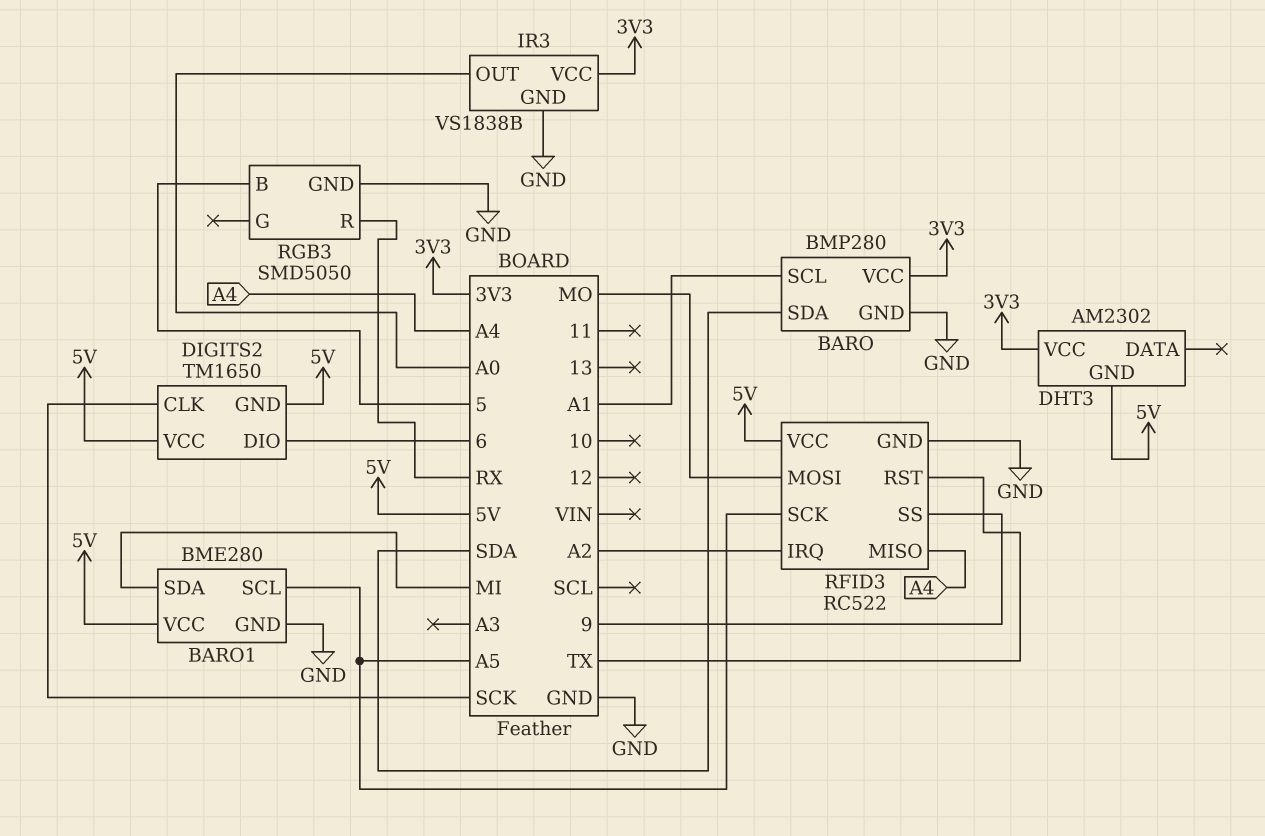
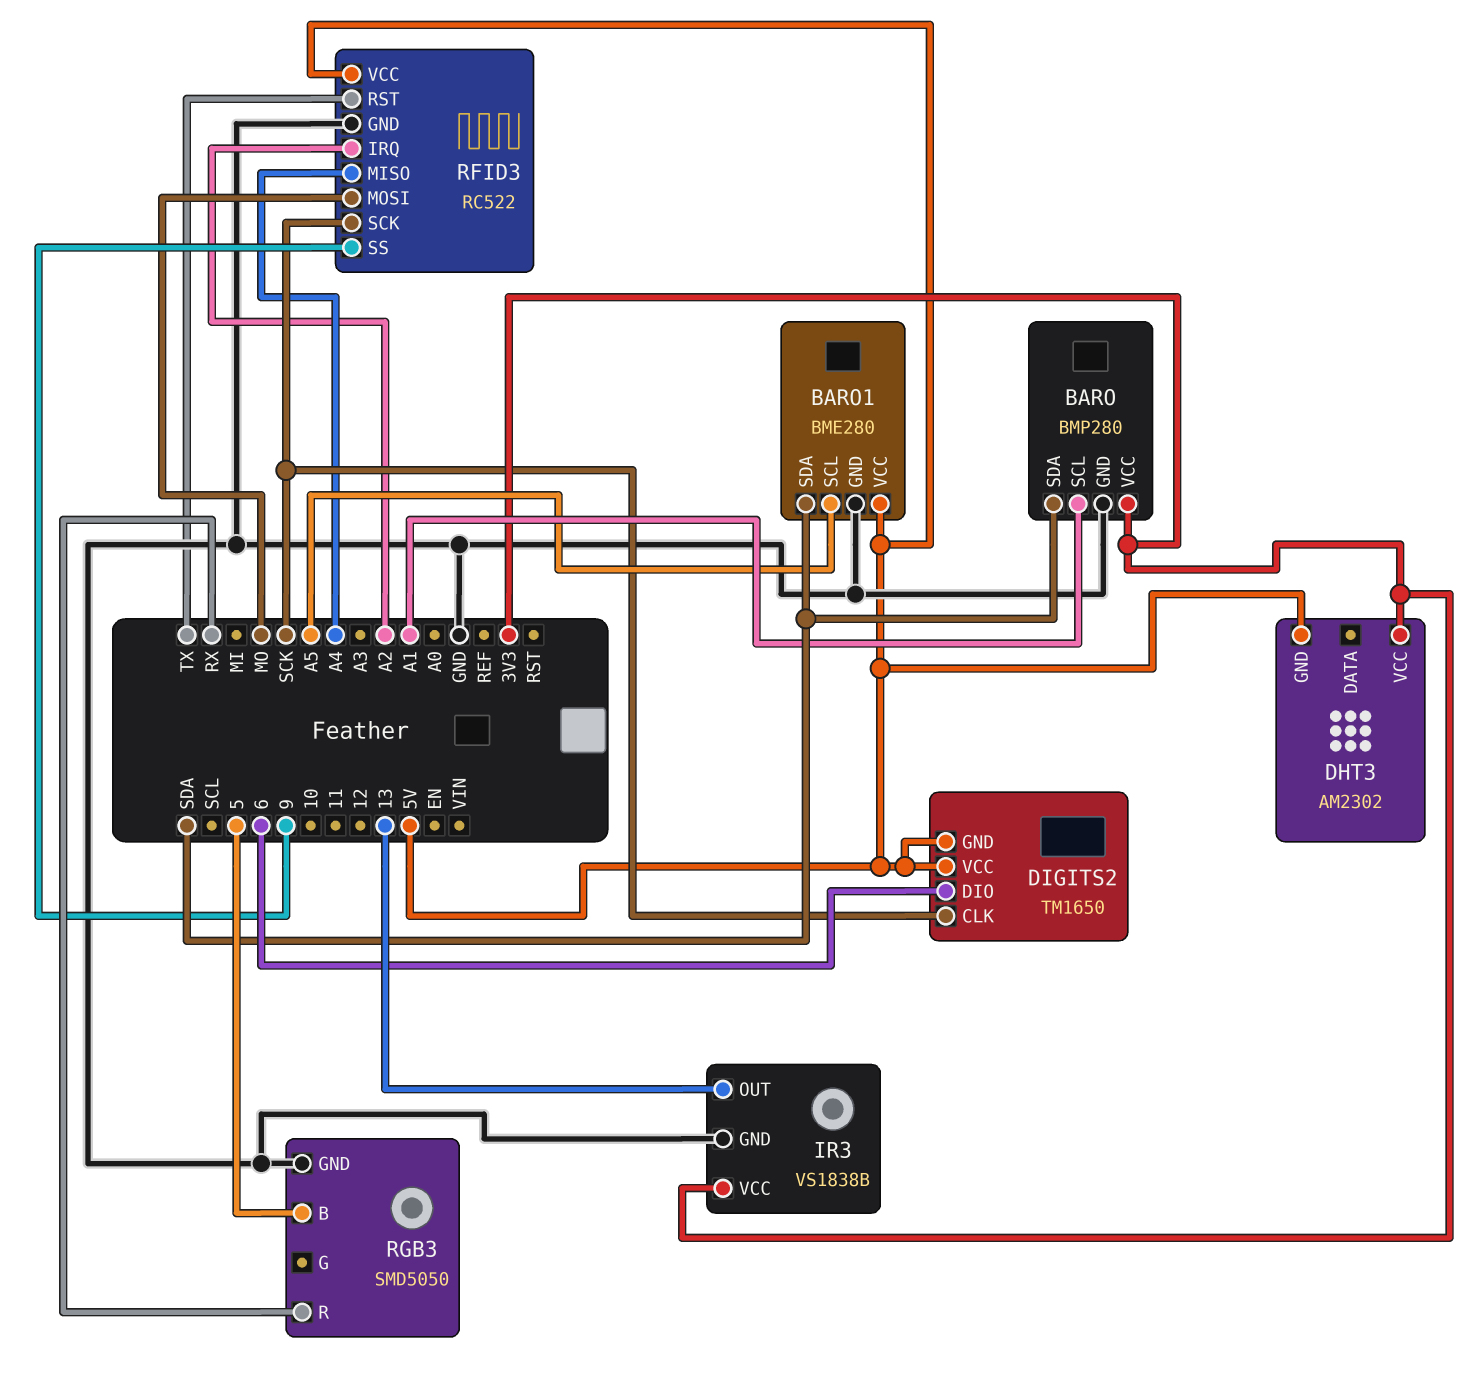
BARO1 pin SDA: MI -> SDA
IR3 pin OUT: A0 -> 13
RFID3 pin SCK: A5 -> SCK

